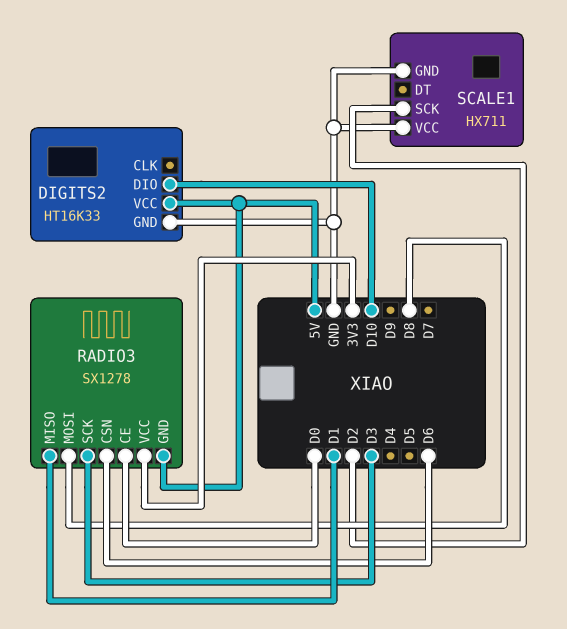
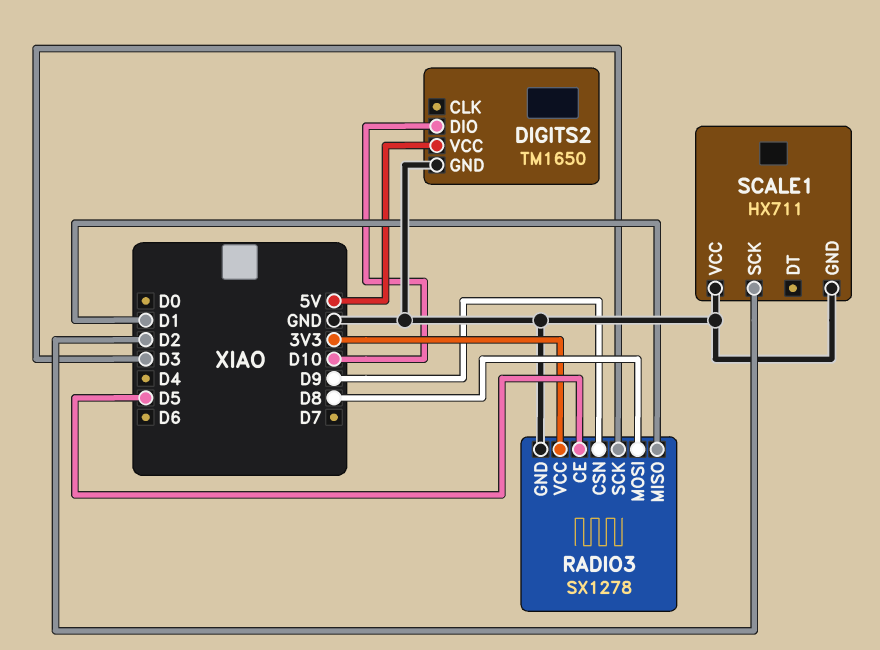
DIGITS2: HT16K33 -> TM1650
RADIO3 pin CE: D0 -> D5
RADIO3 pin CSN: D6 -> D9
RADIO3 pin GND: 5V -> GND

